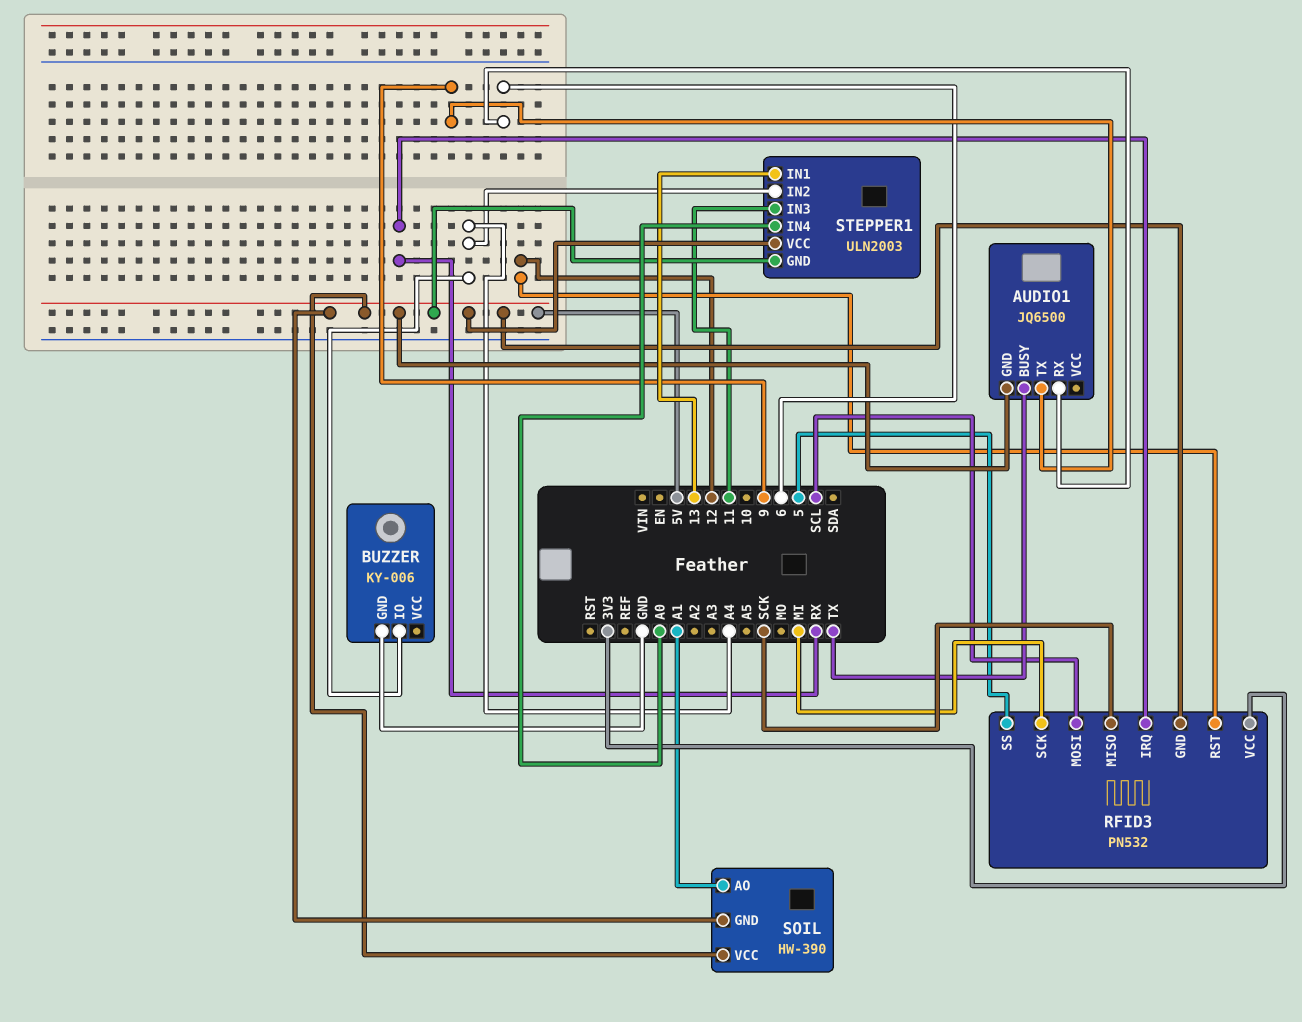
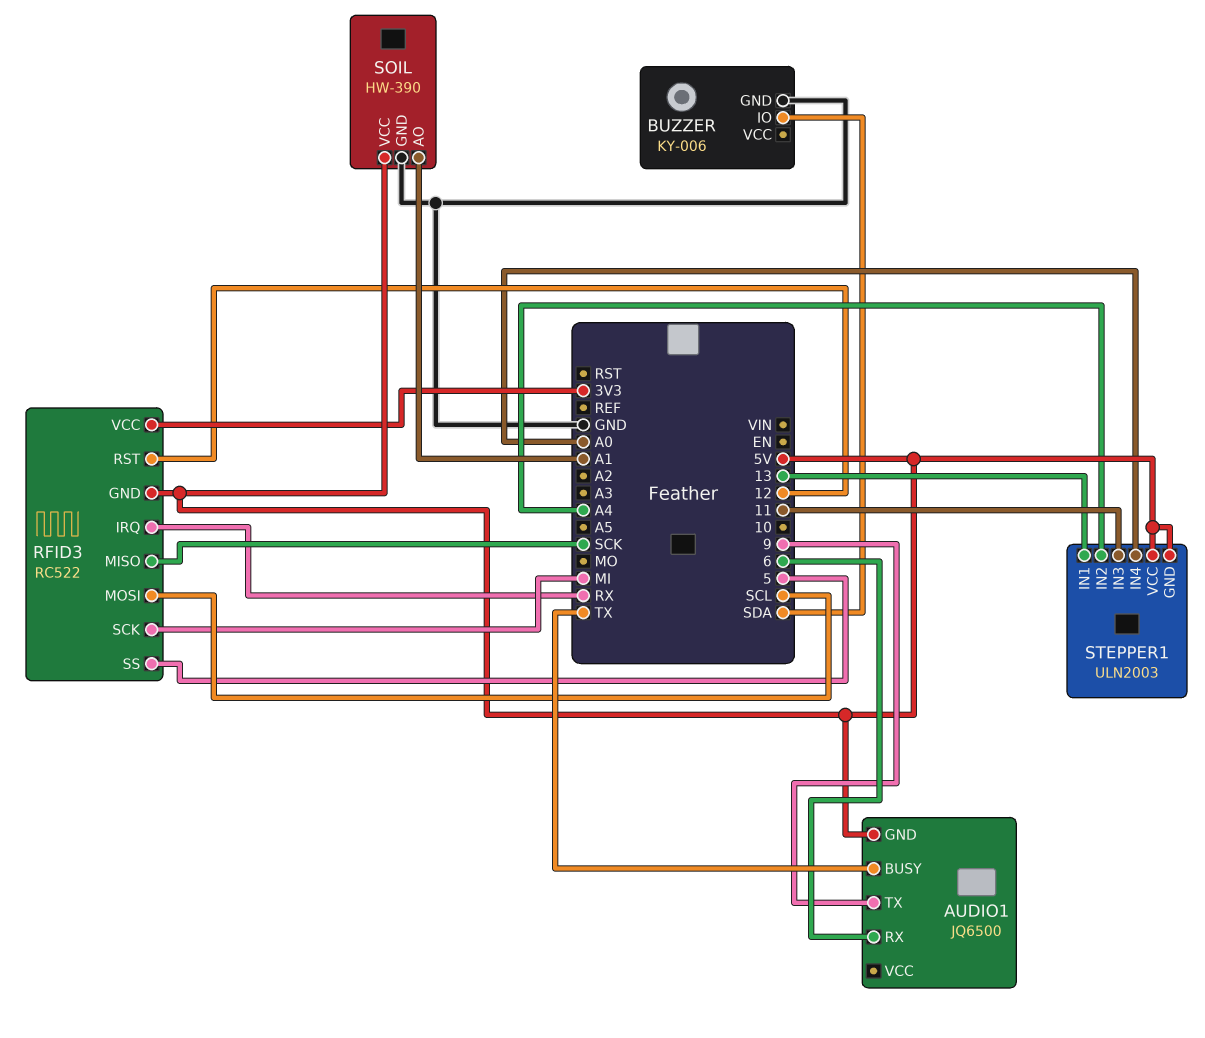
BUZZER pin IO: A4 -> SDA
RFID3: PN532 -> RC522
SOIL pin GND: 5V -> GND

